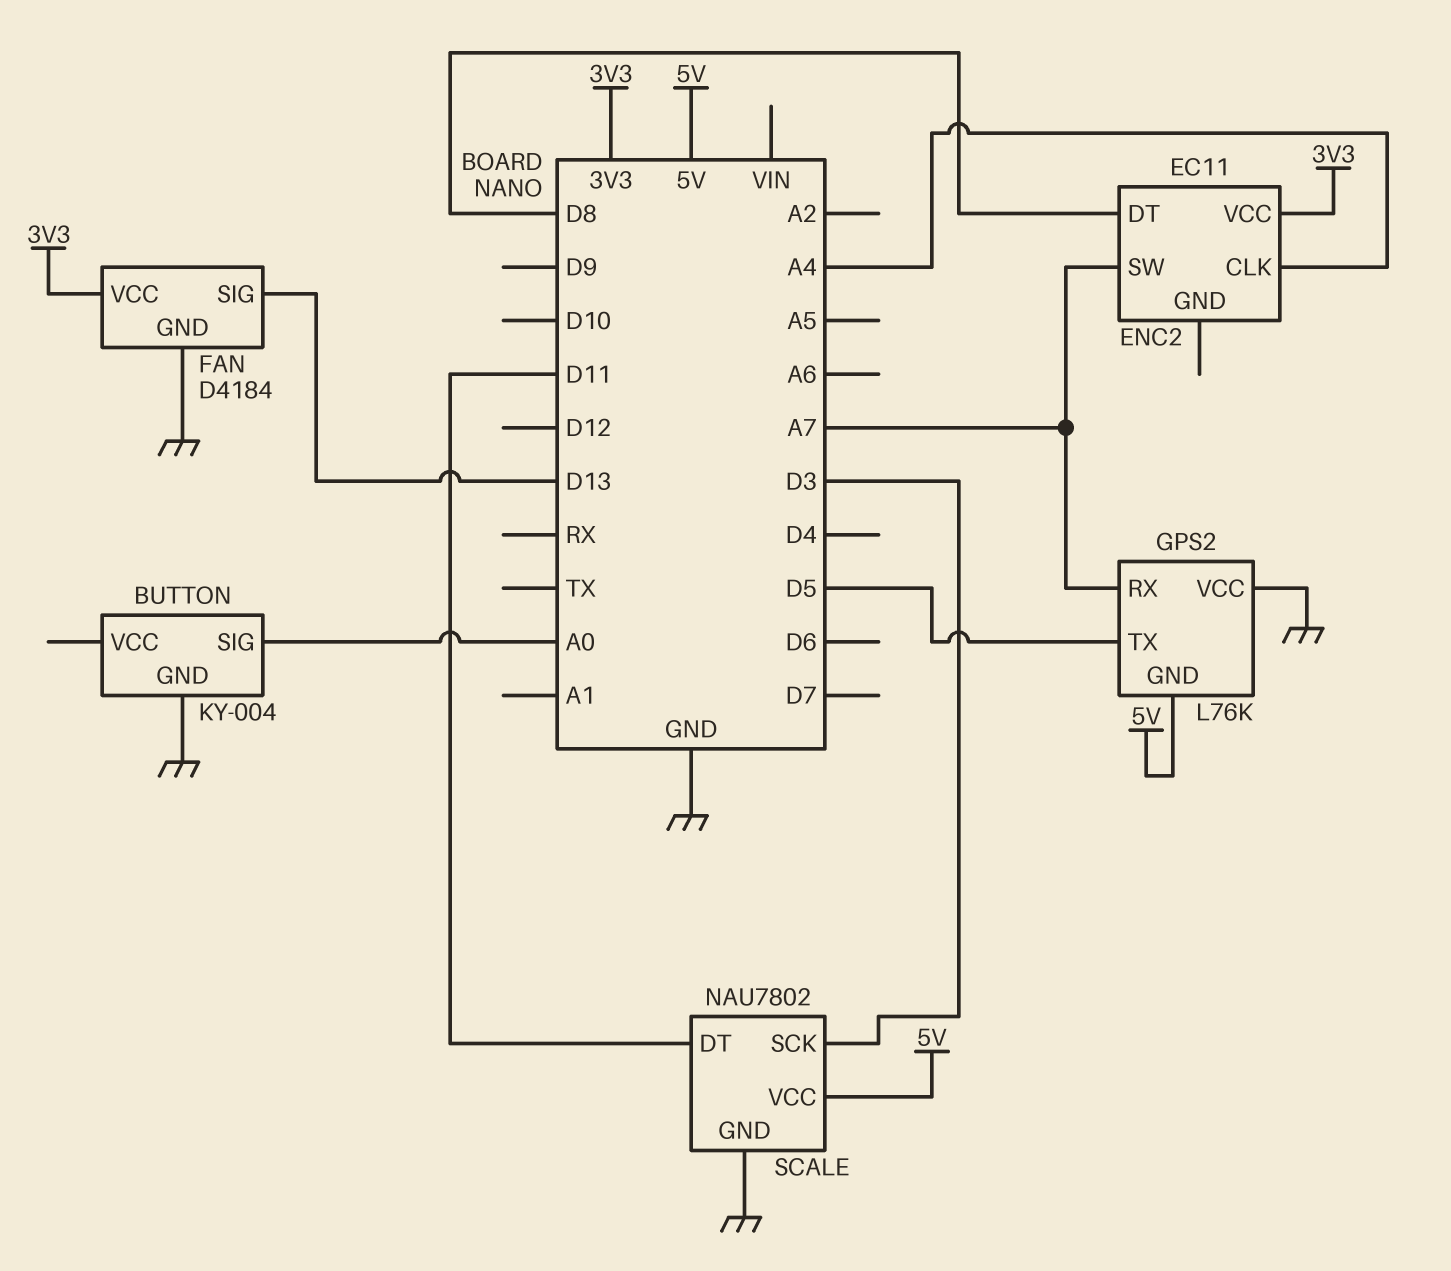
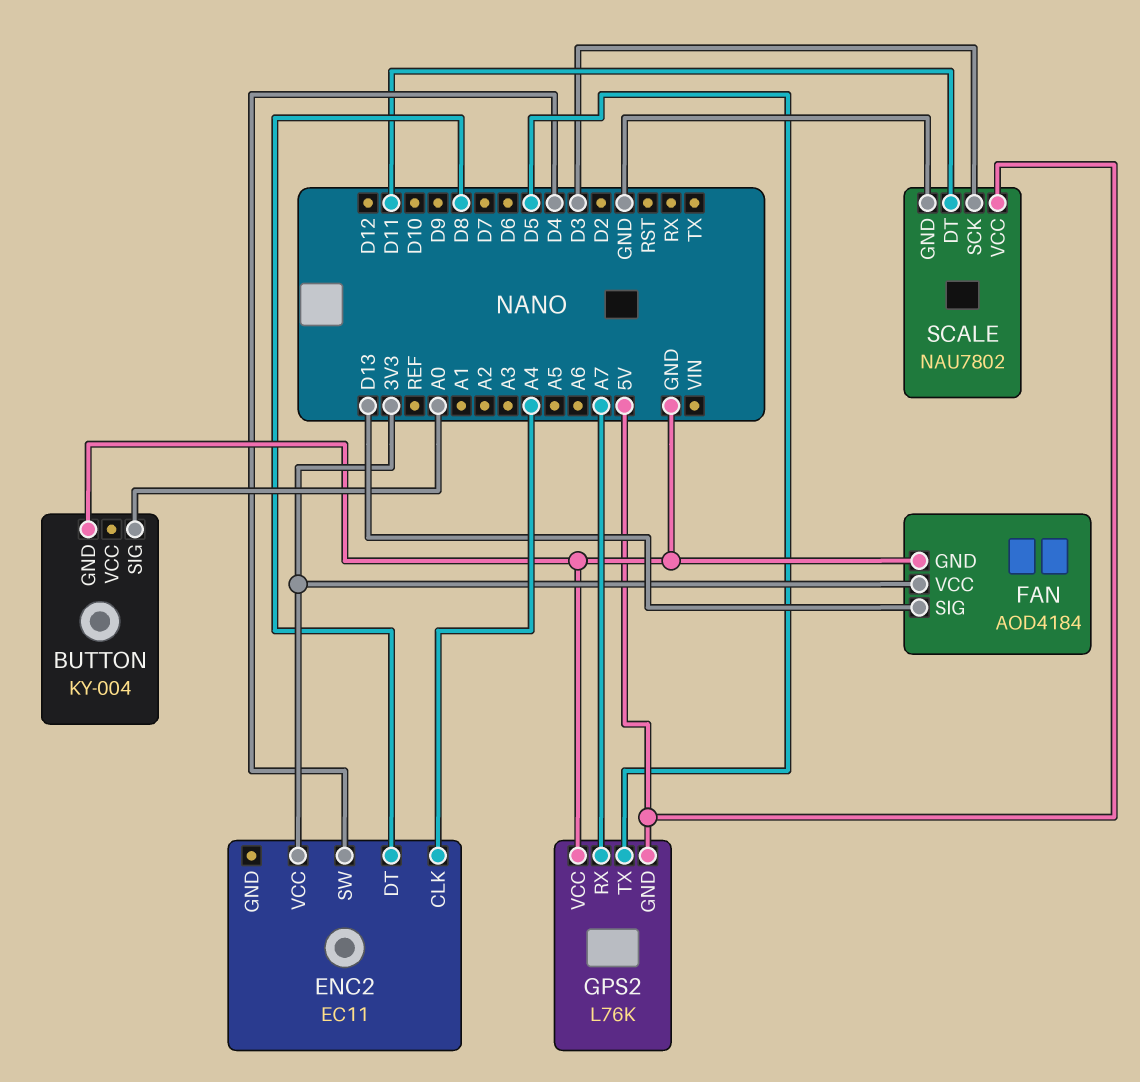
ENC2 pin SW: A7 -> D4
FAN: D4184 -> AOD4184

